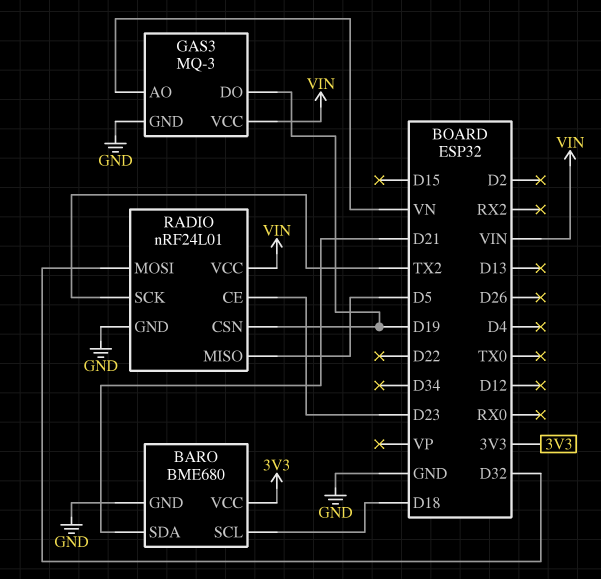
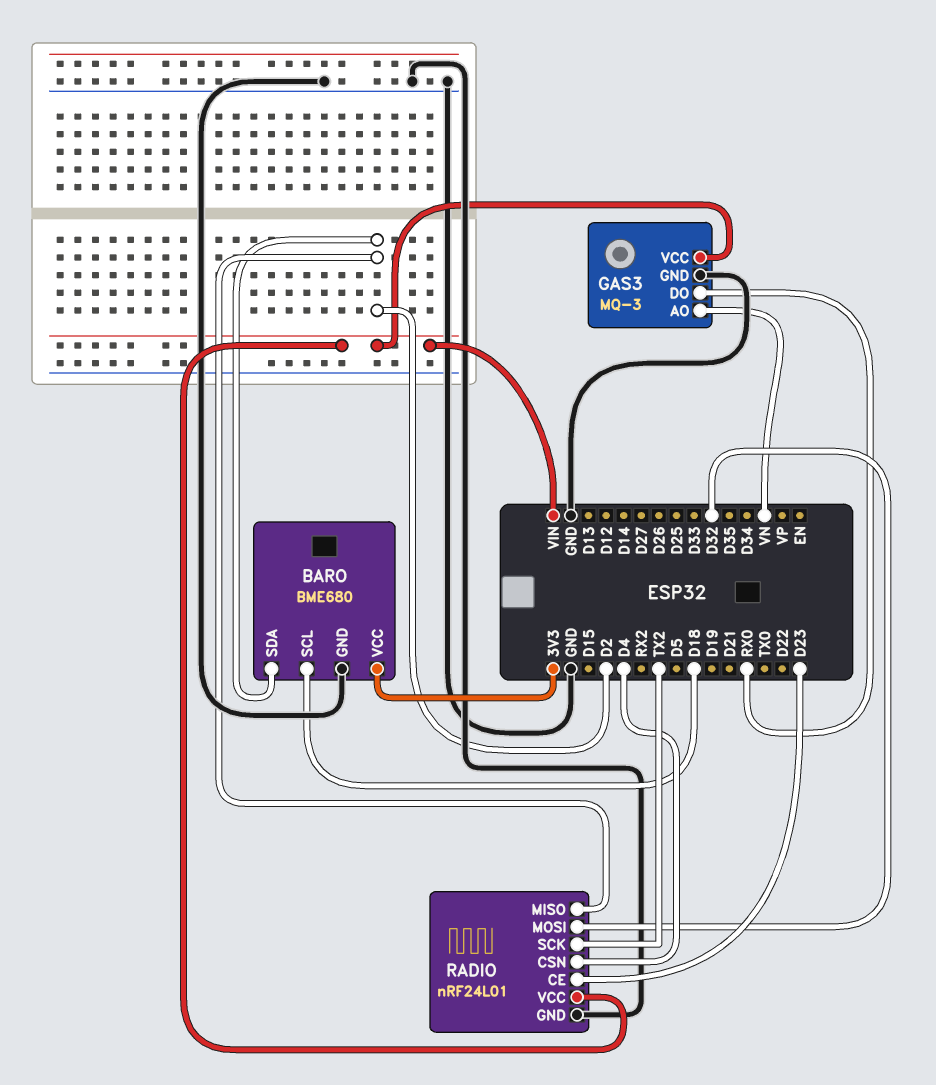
BARO pin SDA: D21 -> D2
GAS3 pin DO: D19 -> RX0
RADIO pin CSN: D19 -> D4
RADIO pin MISO: D5 -> D2

